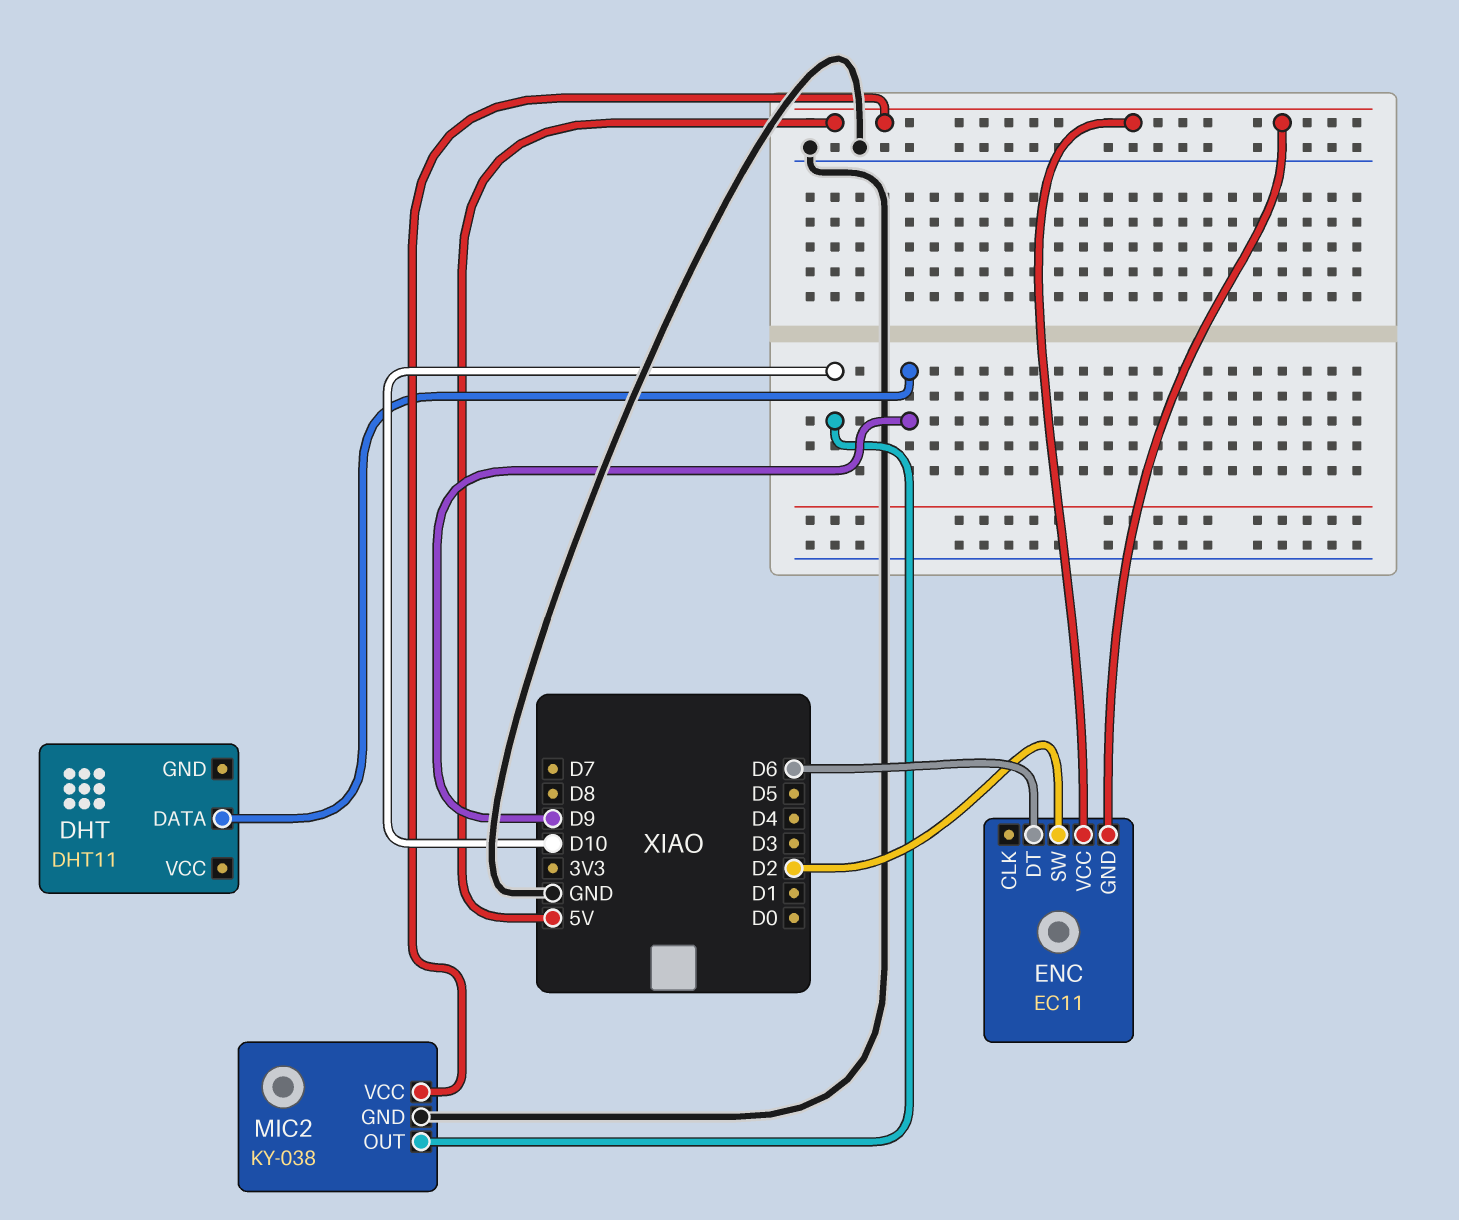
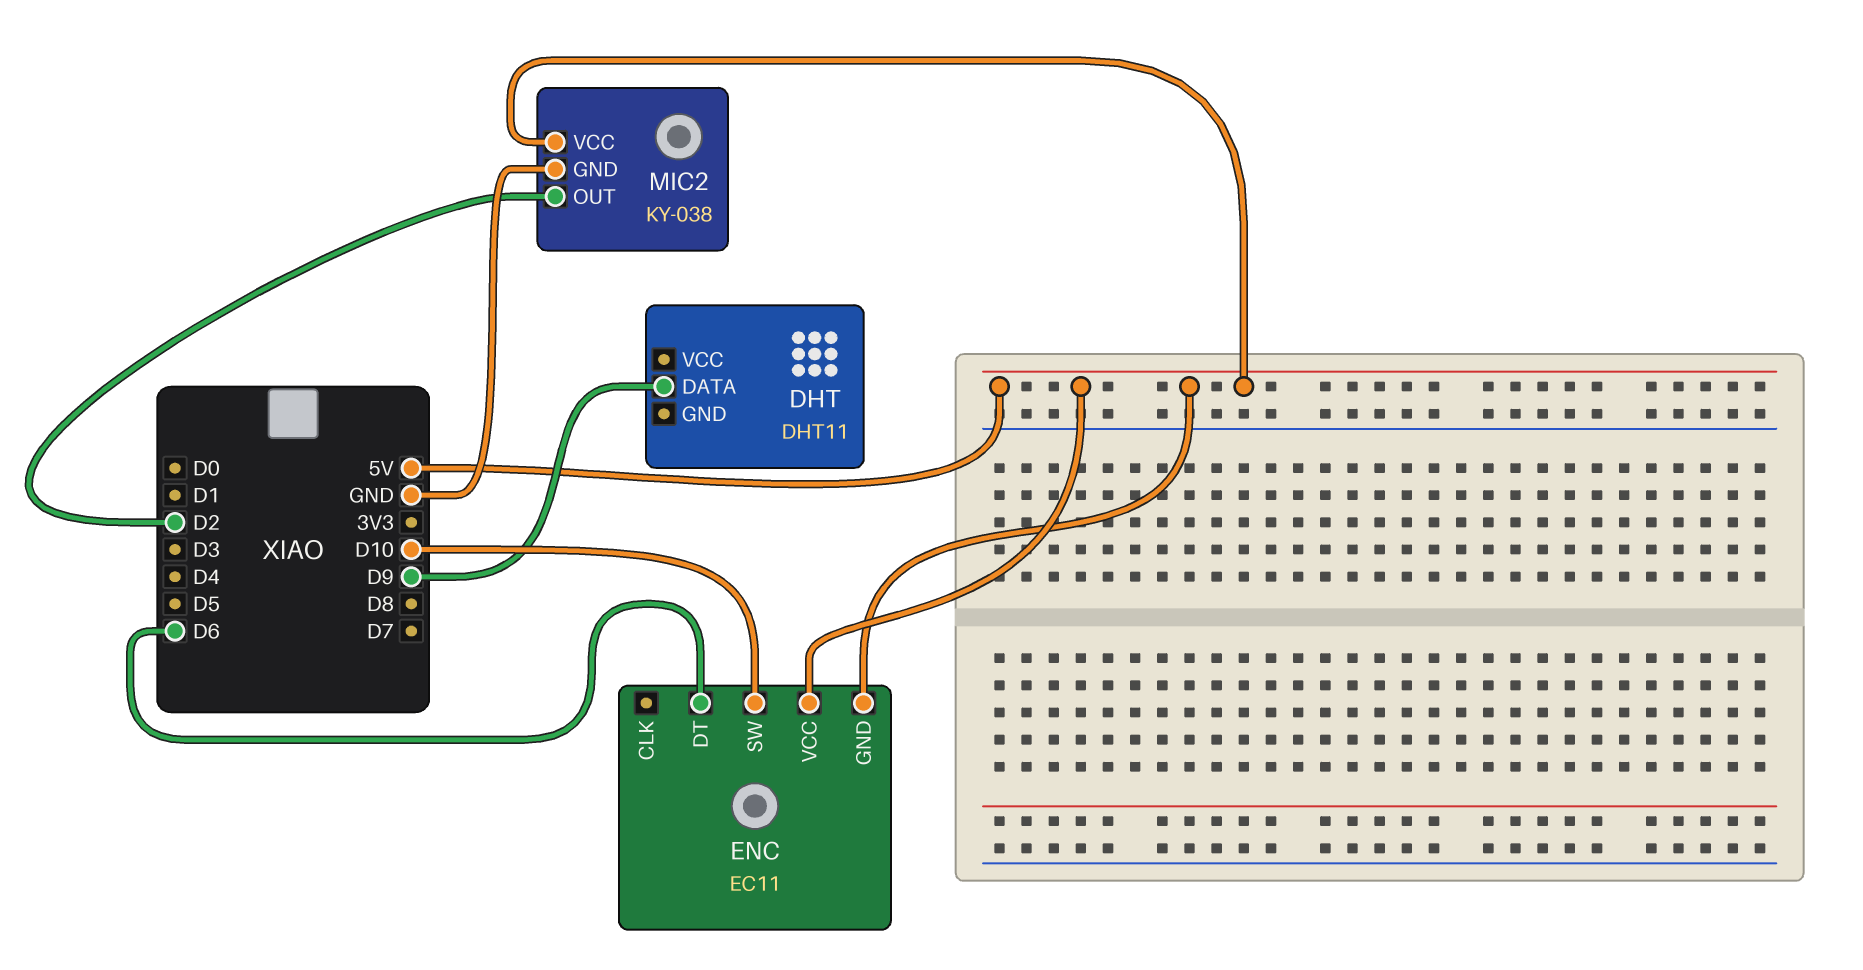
ENC pin SW: D2 -> D10
MIC2 pin OUT: D10 -> D2

